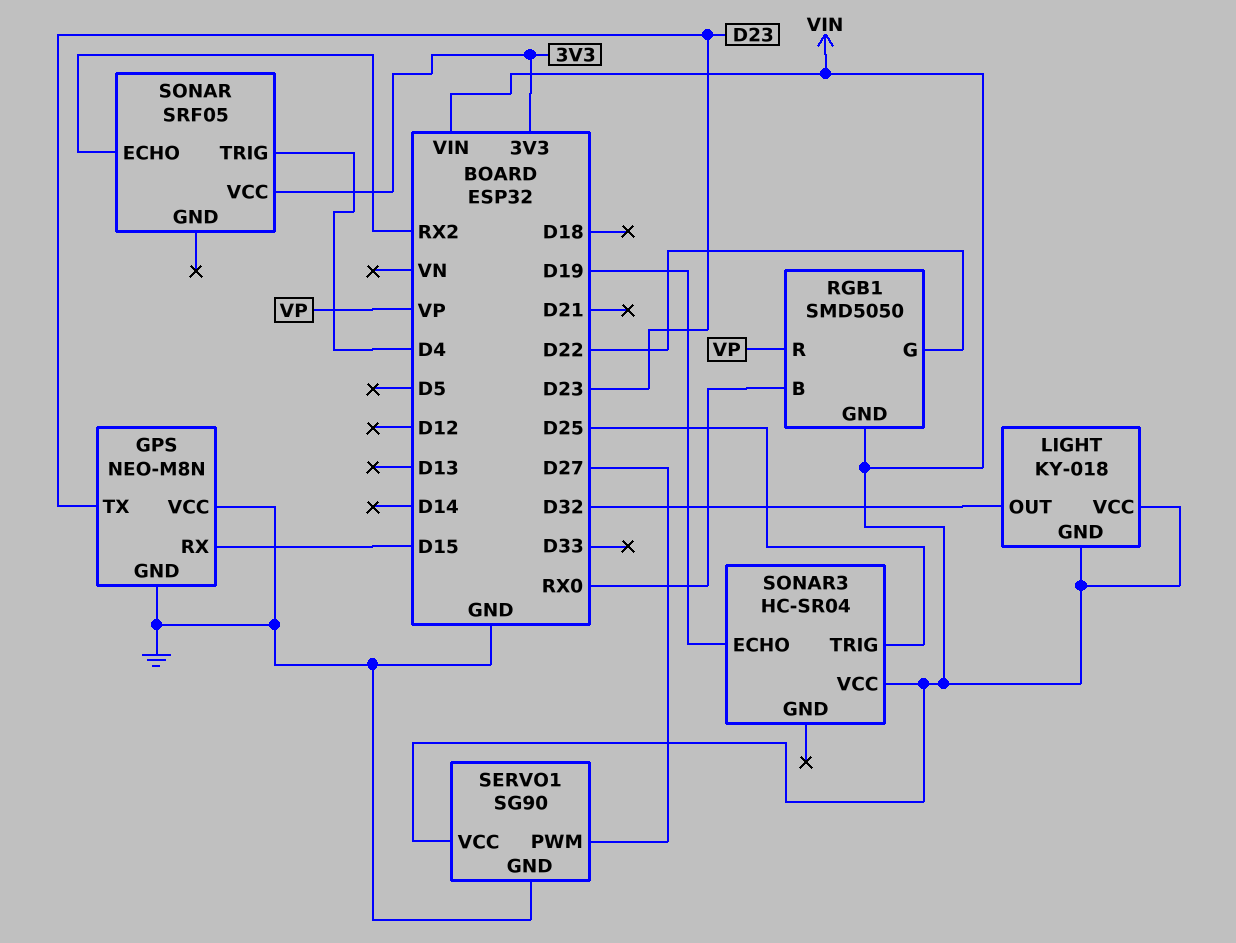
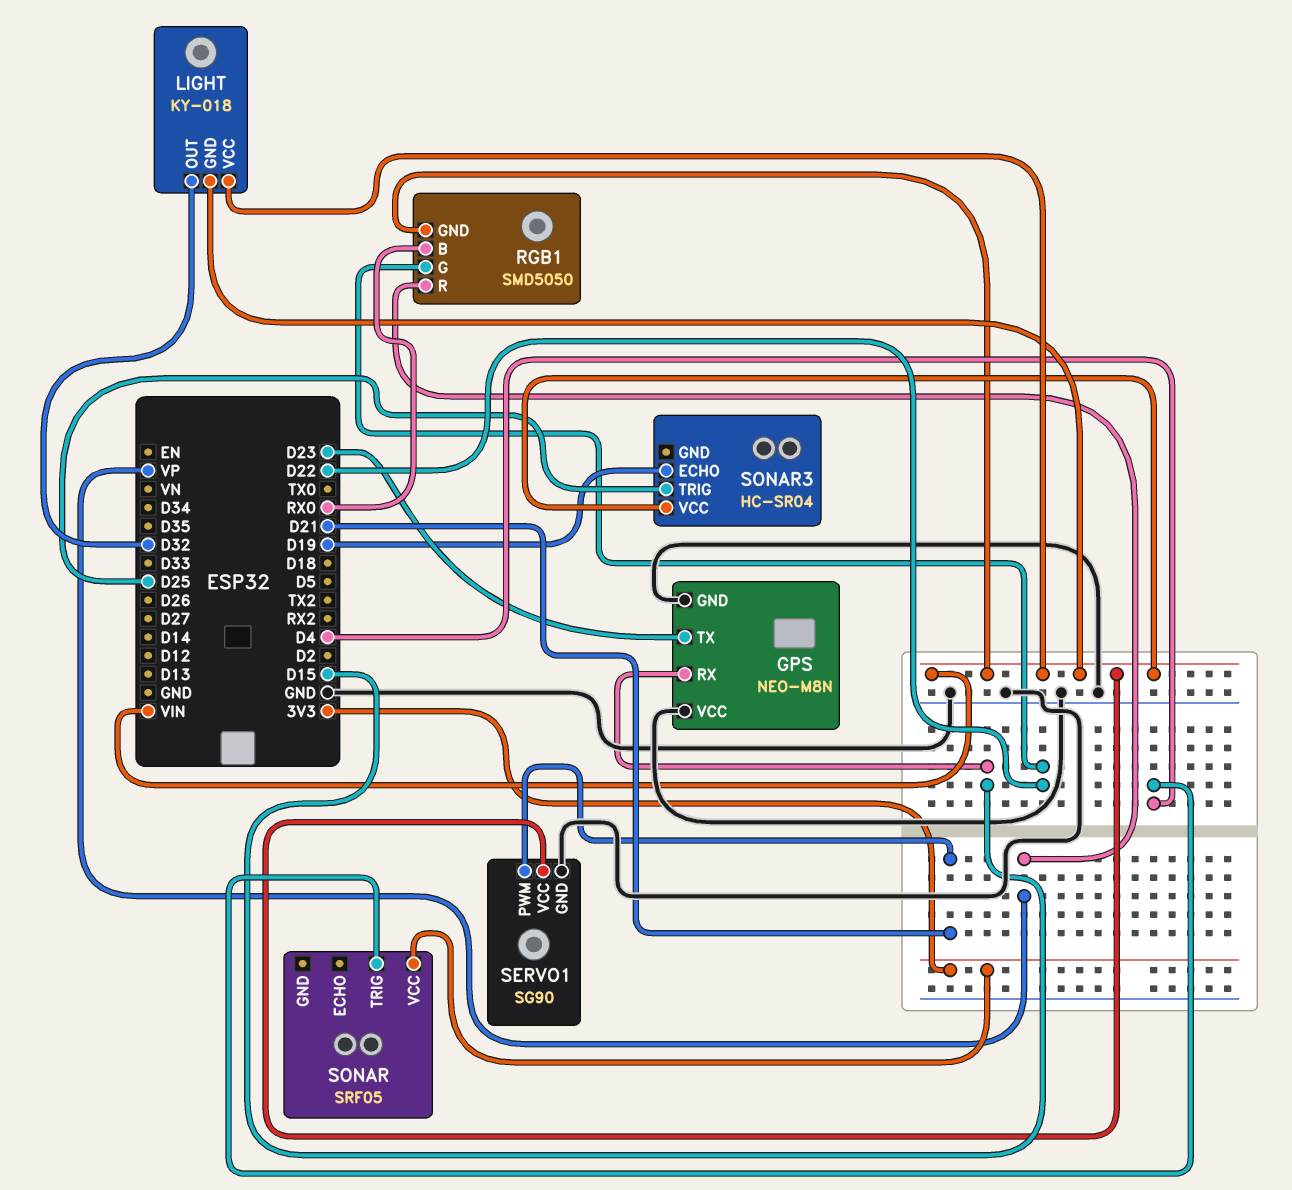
SERVO1 pin PWM: D27 -> D21
SONAR pin ECHO: RX2 -> none

